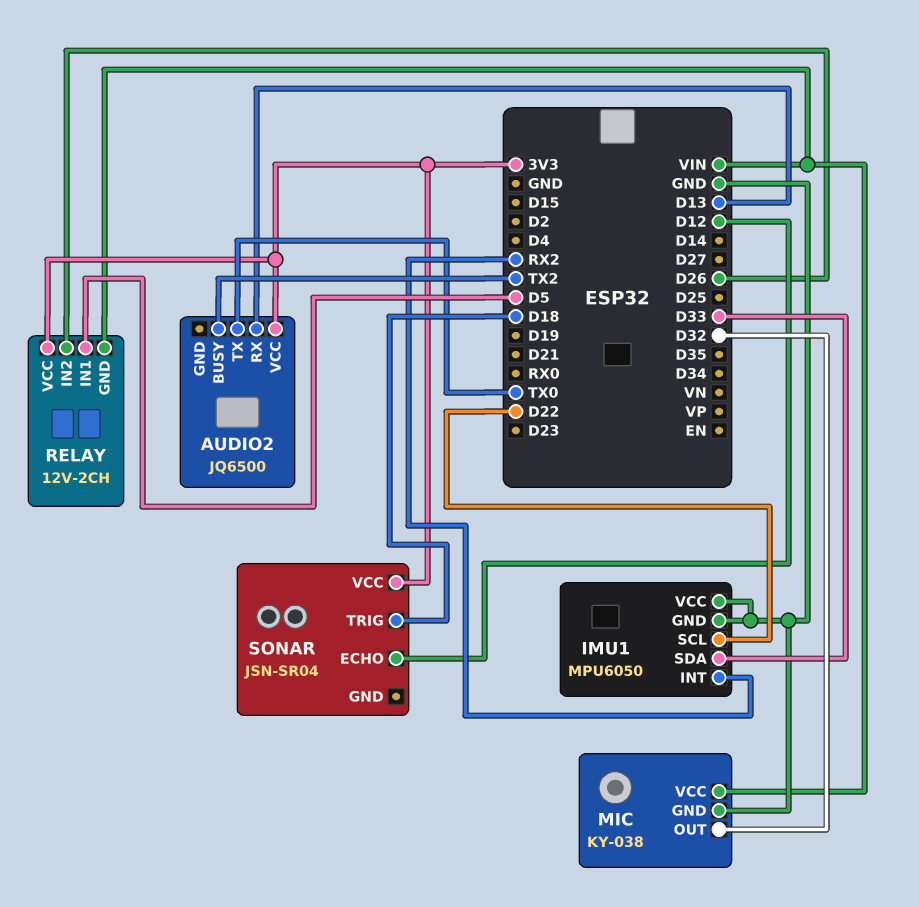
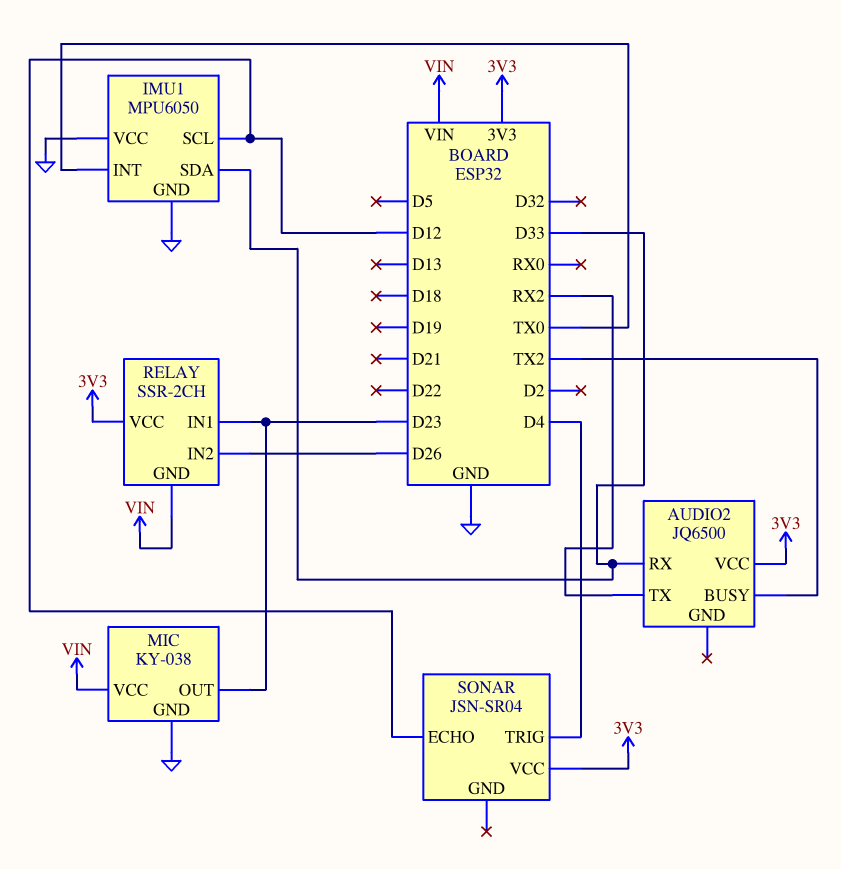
AUDIO2 pin RX: D13 -> D33
AUDIO2 pin TX: TX0 -> RX2
IMU1 pin INT: RX2 -> TX0
IMU1 pin SCL: D22 -> D12
MIC pin OUT: D32 -> D23
RELAY: 12V-2CH -> SSR-2CH
RELAY pin IN1: D5 -> D23
SONAR pin TRIG: D18 -> D4

